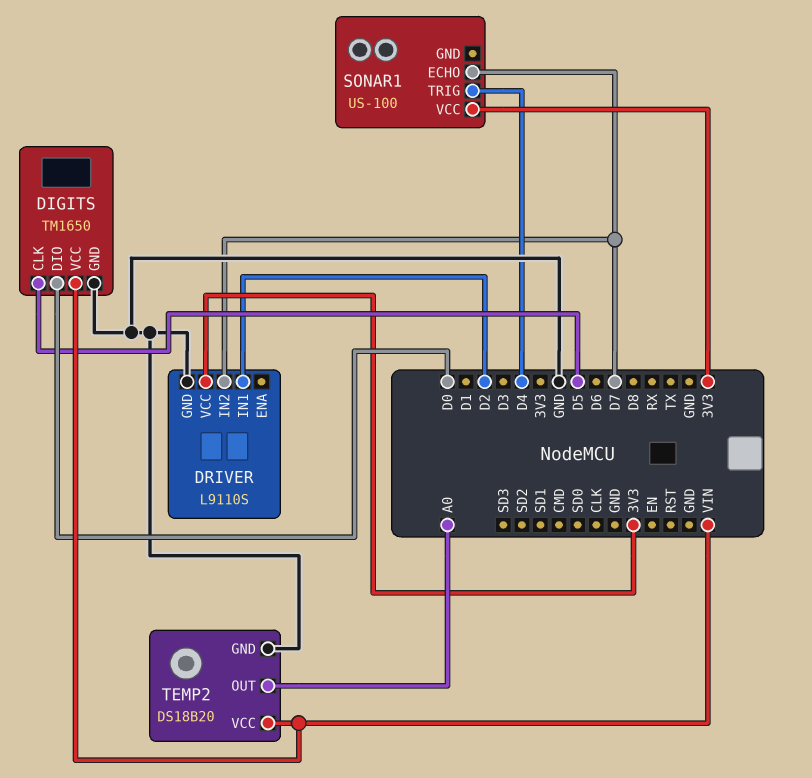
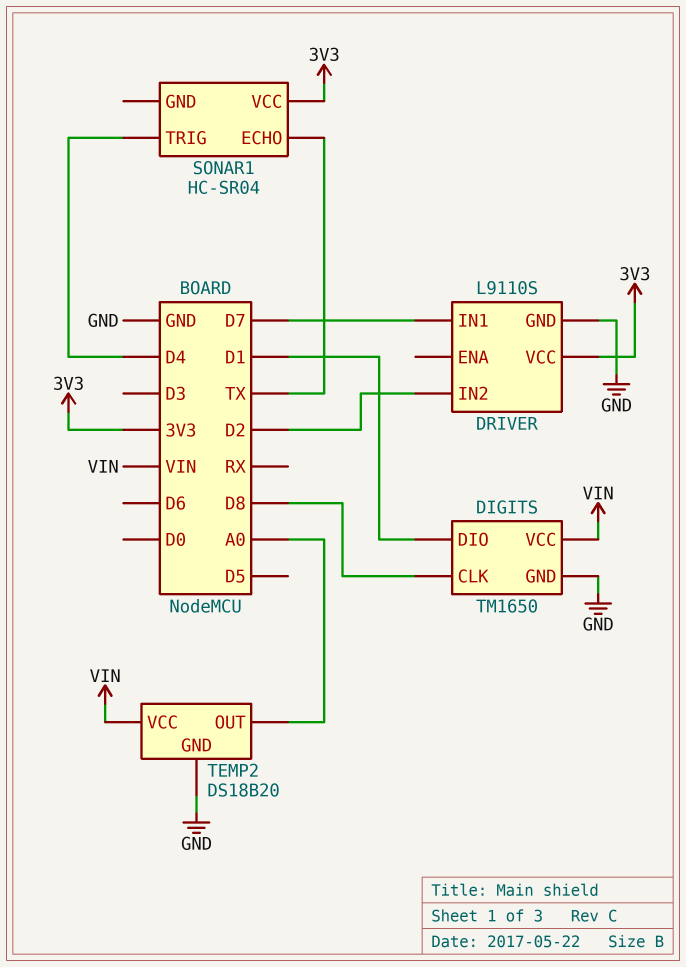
DIGITS pin CLK: D5 -> D8
DIGITS pin DIO: D0 -> D1
DRIVER pin IN1: D2 -> D7
DRIVER pin IN2: D7 -> D2
SONAR1: US-100 -> HC-SR04
SONAR1 pin ECHO: D7 -> TX

